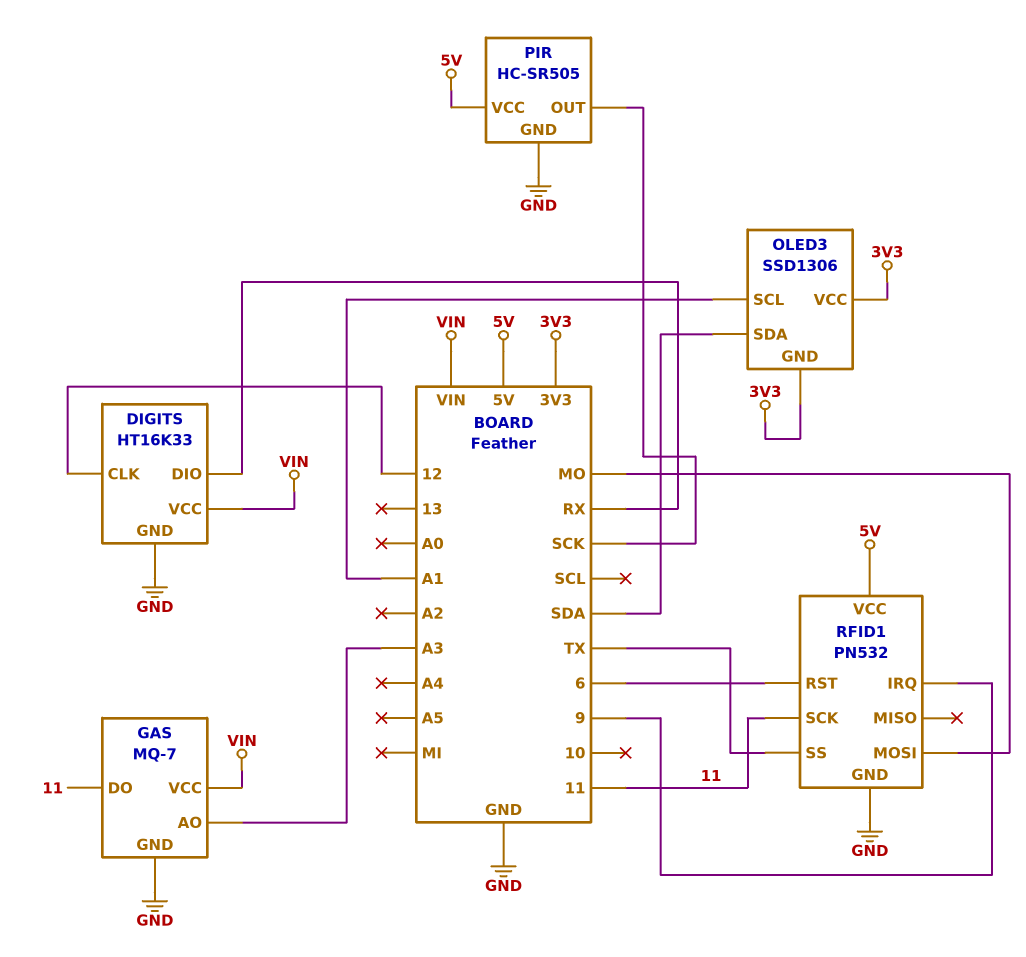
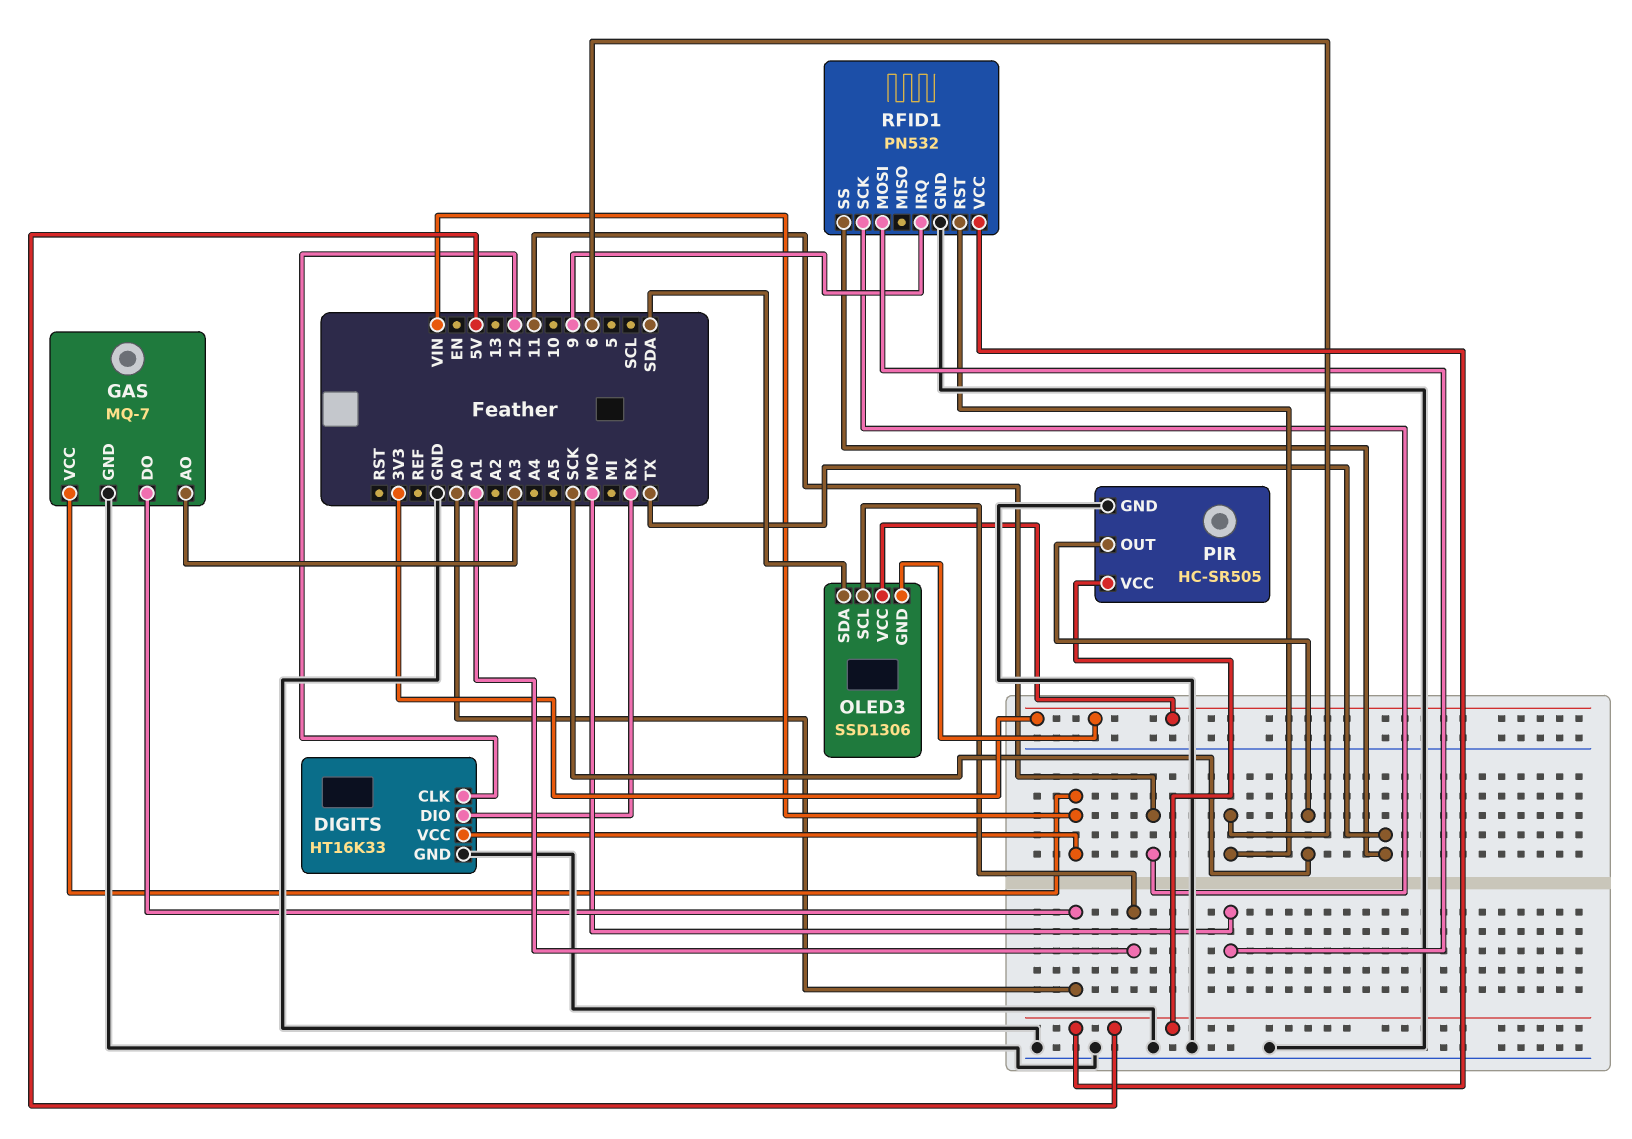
GAS pin DO: 11 -> A0

